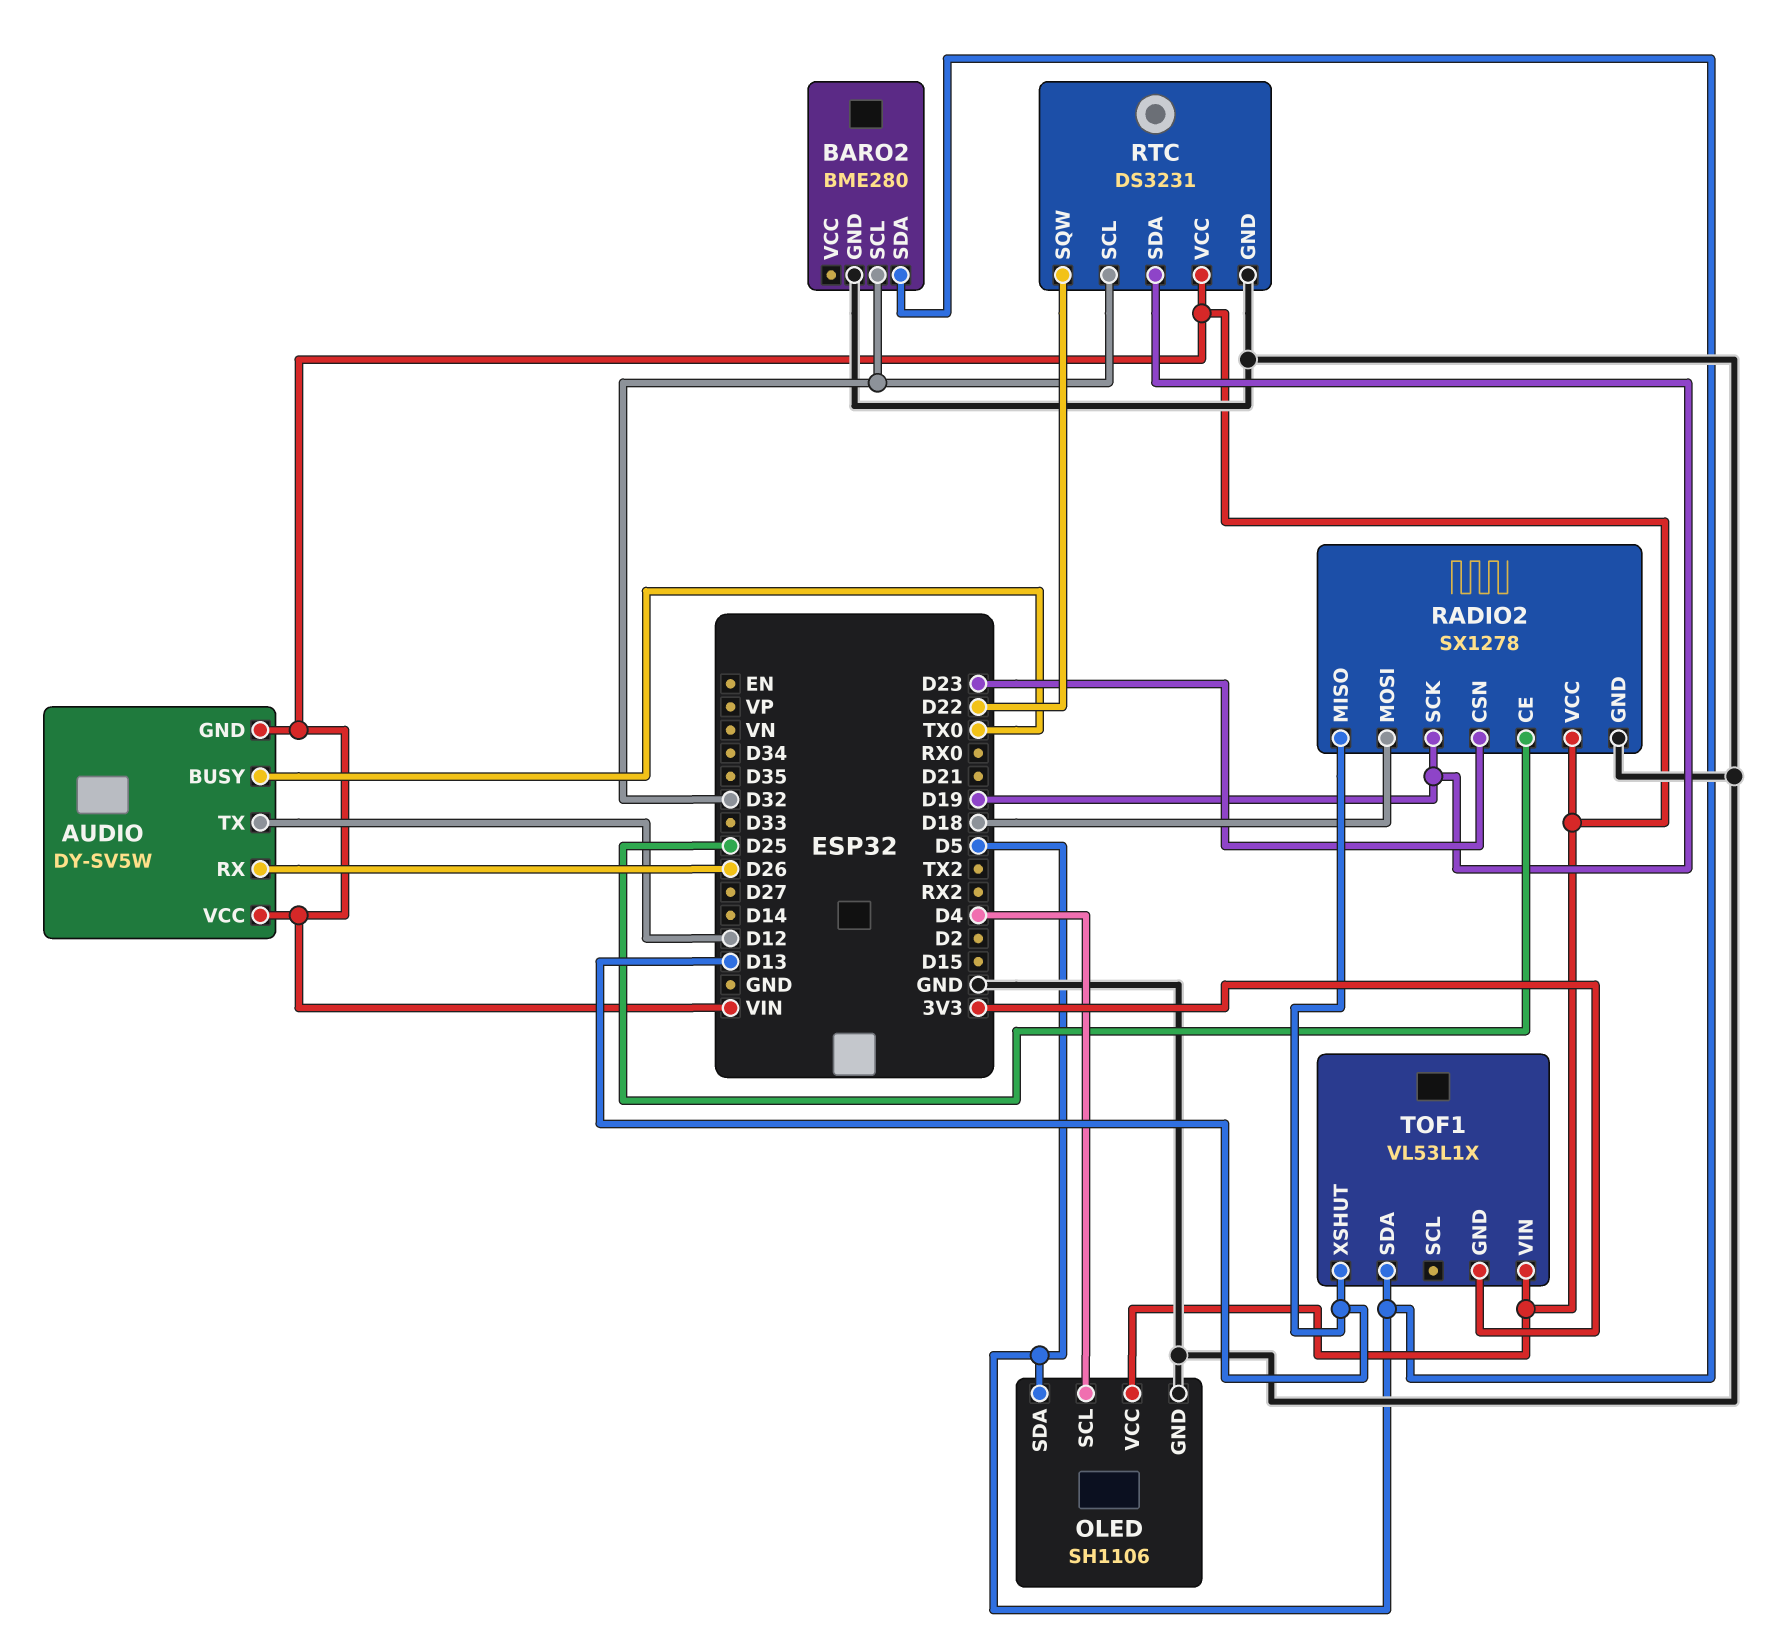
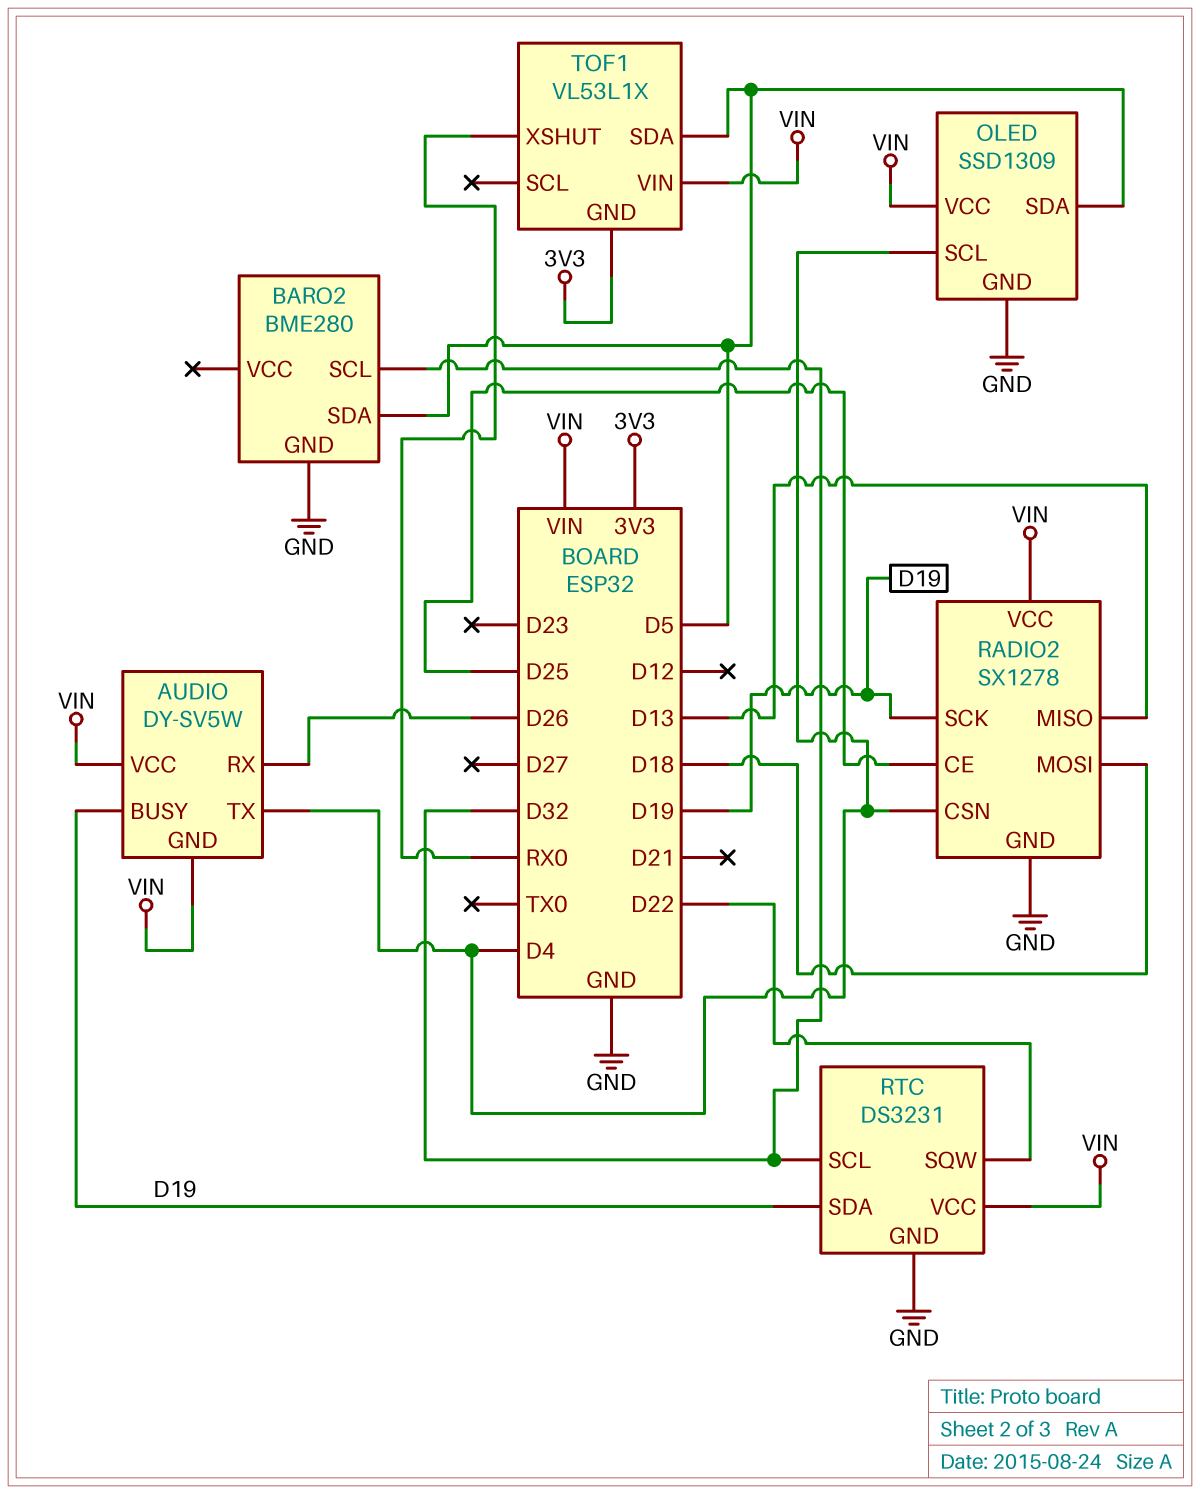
AUDIO pin BUSY: TX0 -> D19
AUDIO pin TX: D12 -> D4
OLED: SH1106 -> SSD1309
RADIO2 pin CSN: D23 -> D4
TOF1 pin XSHUT: D13 -> RX0

